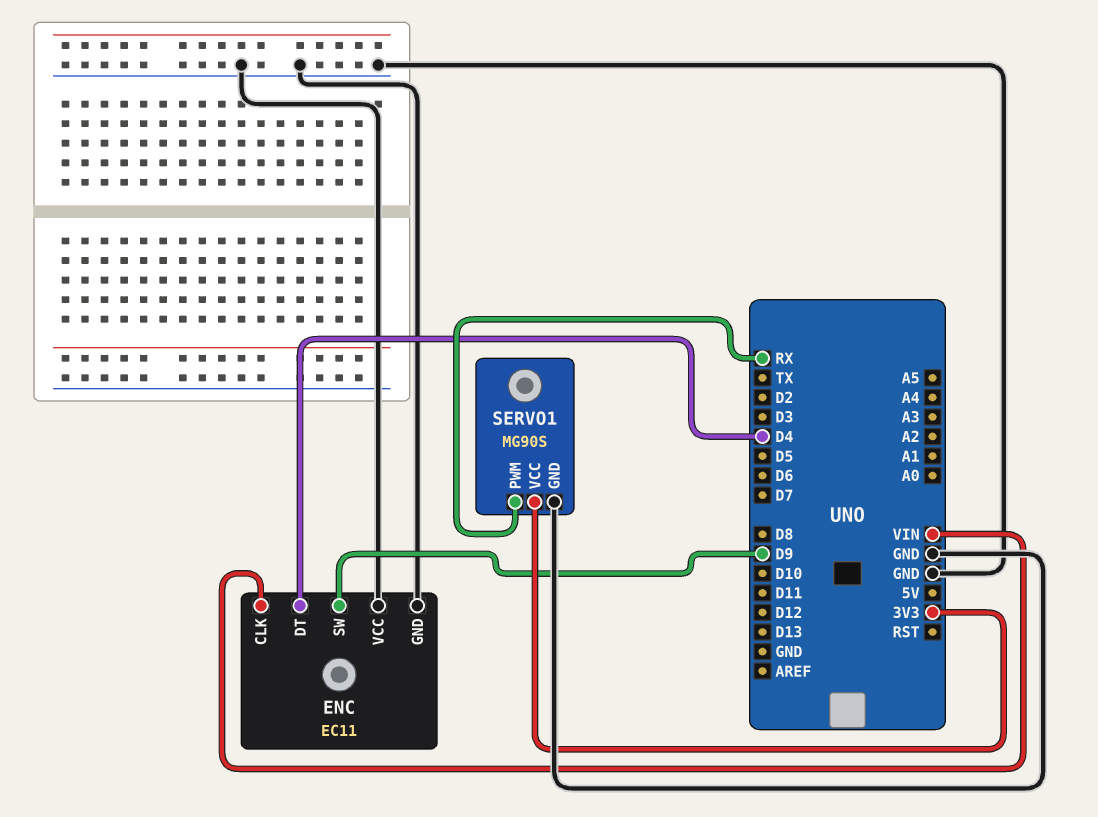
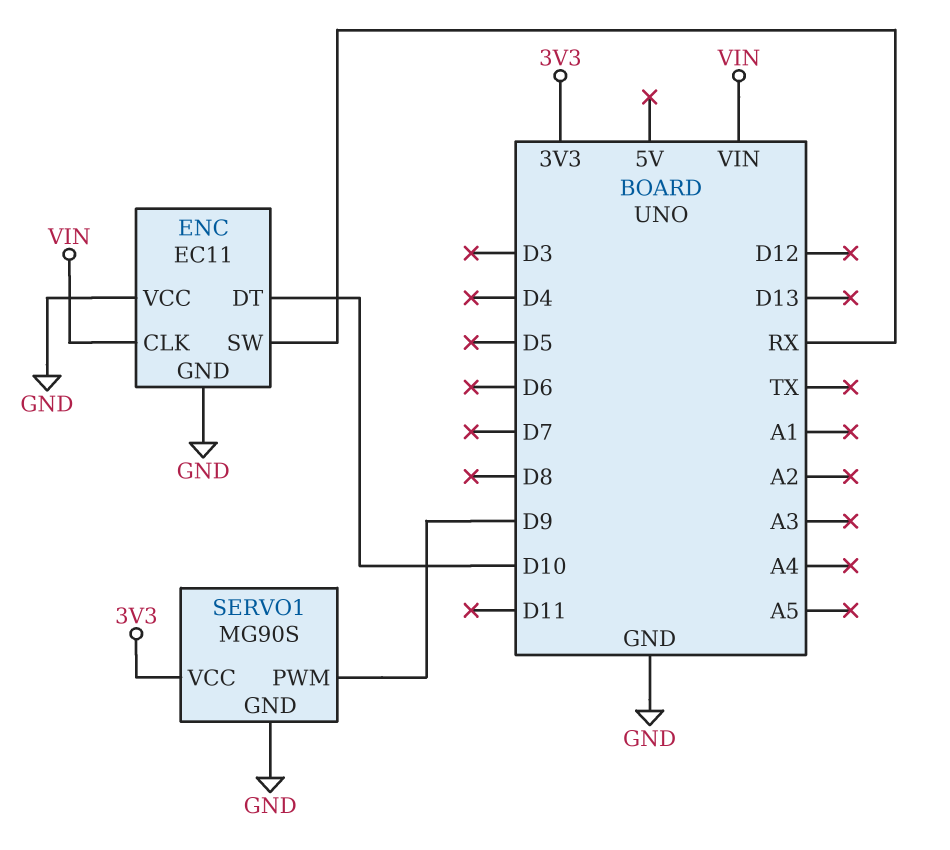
ENC pin DT: D4 -> D10
ENC pin SW: D9 -> RX
SERVO1 pin PWM: RX -> D9

